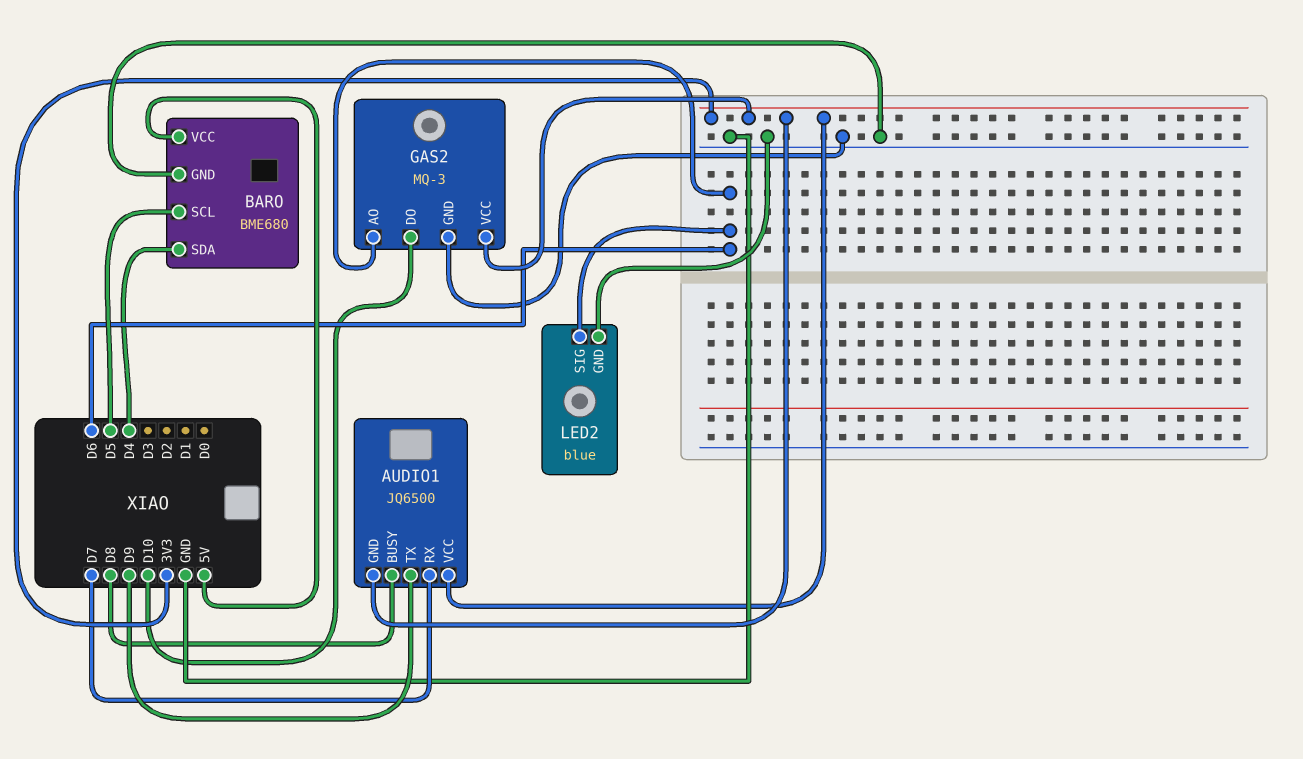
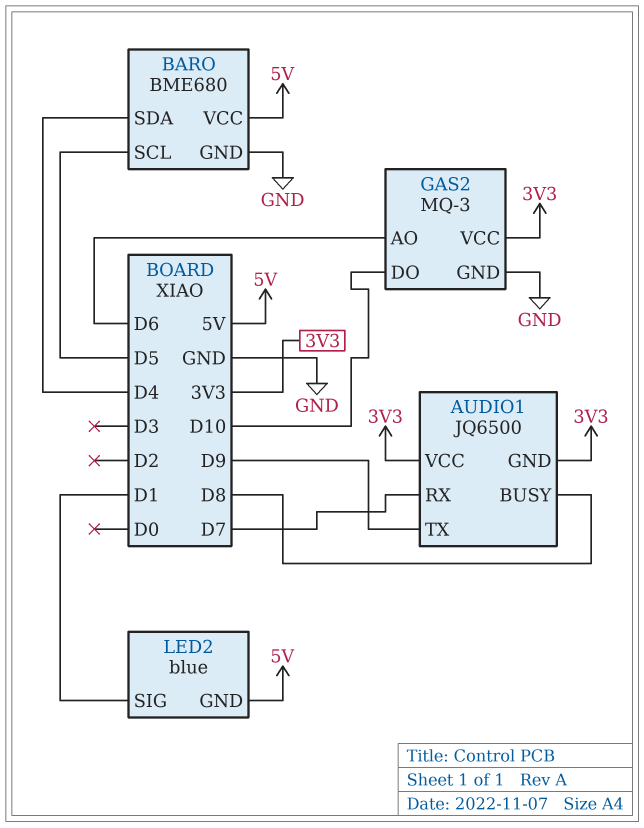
LED2 pin GND: GND -> 5V
LED2 pin SIG: D6 -> D1

